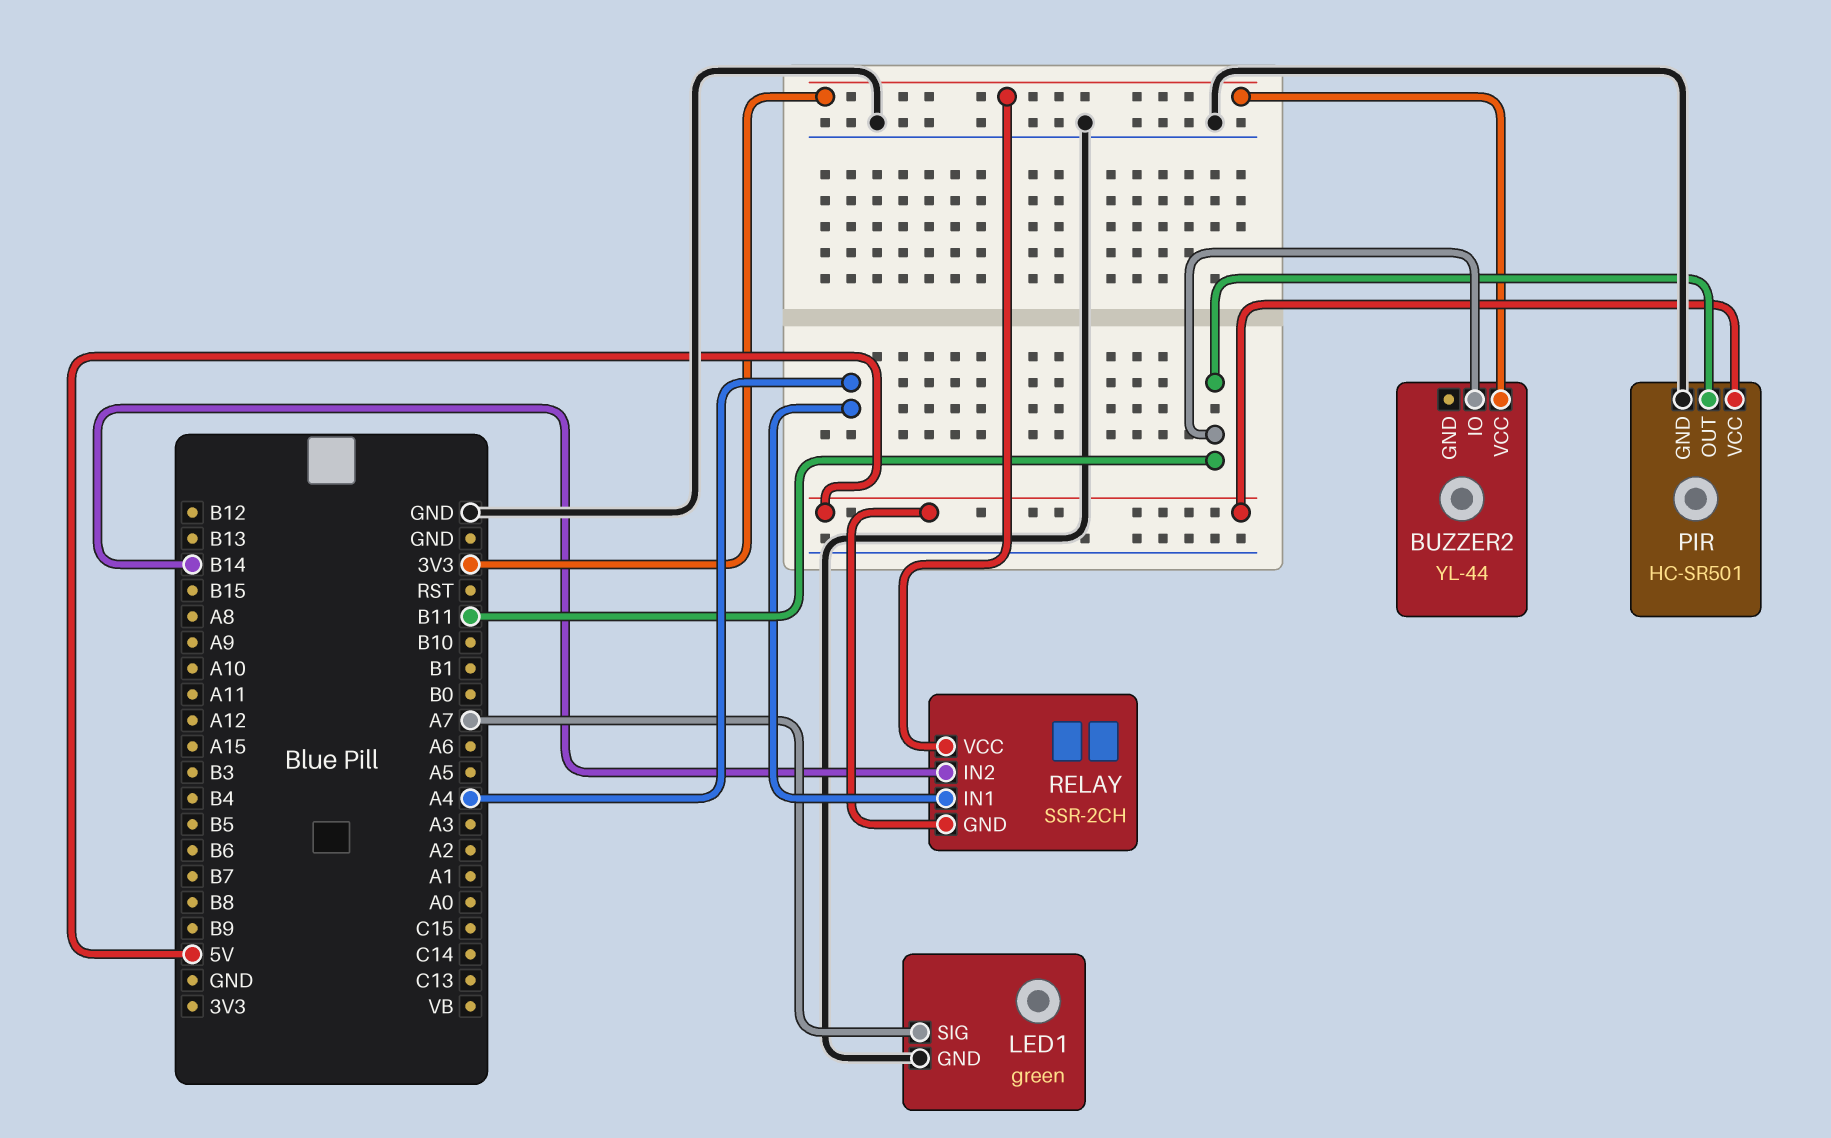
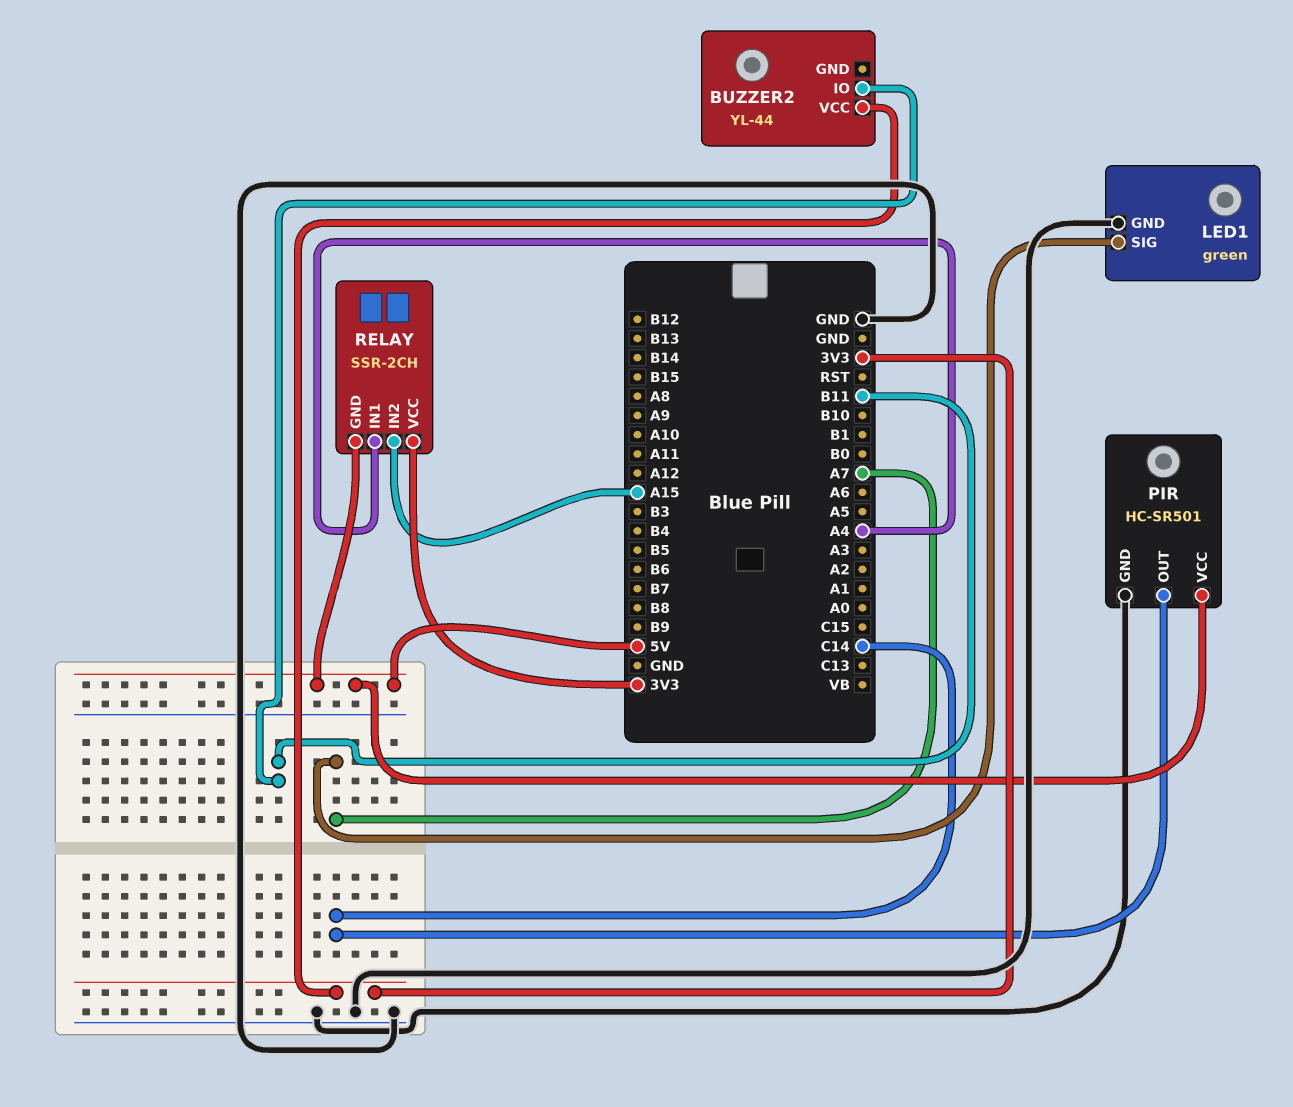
PIR pin OUT: B11 -> C14
RELAY pin IN2: B14 -> A15

